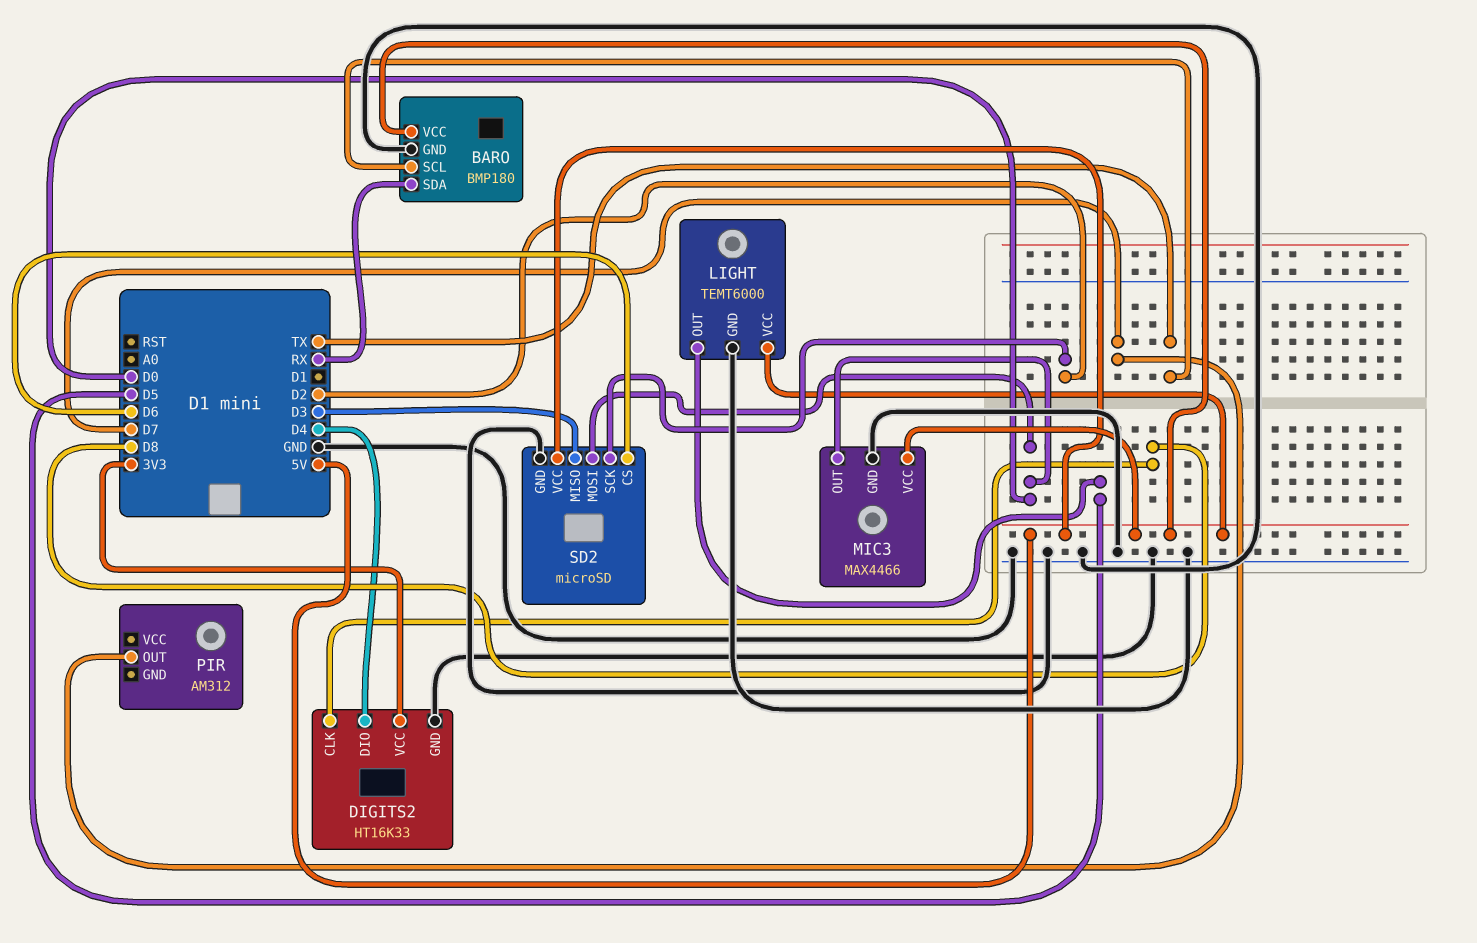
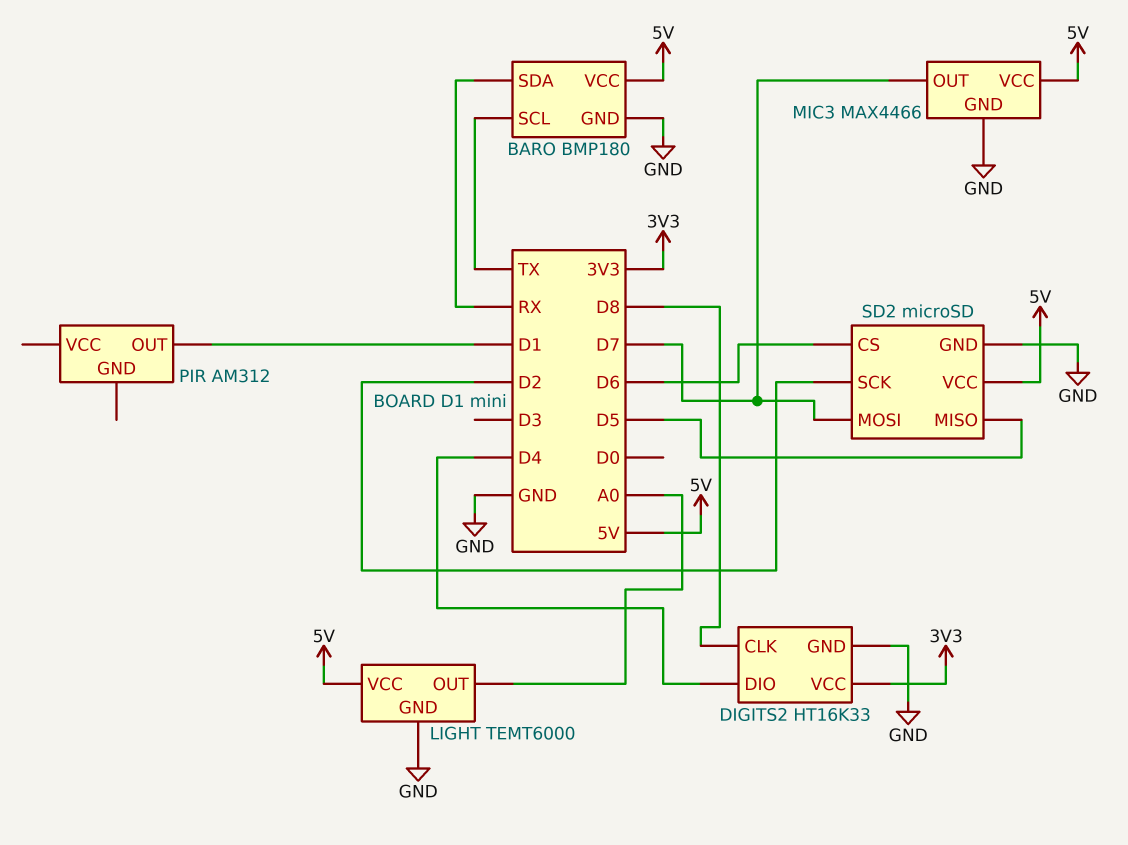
LIGHT pin OUT: D5 -> A0
MIC3 pin OUT: D0 -> D7
PIR pin OUT: D7 -> D1
SD2 pin MISO: D3 -> D5
SD2 pin MOSI: D0 -> D7

